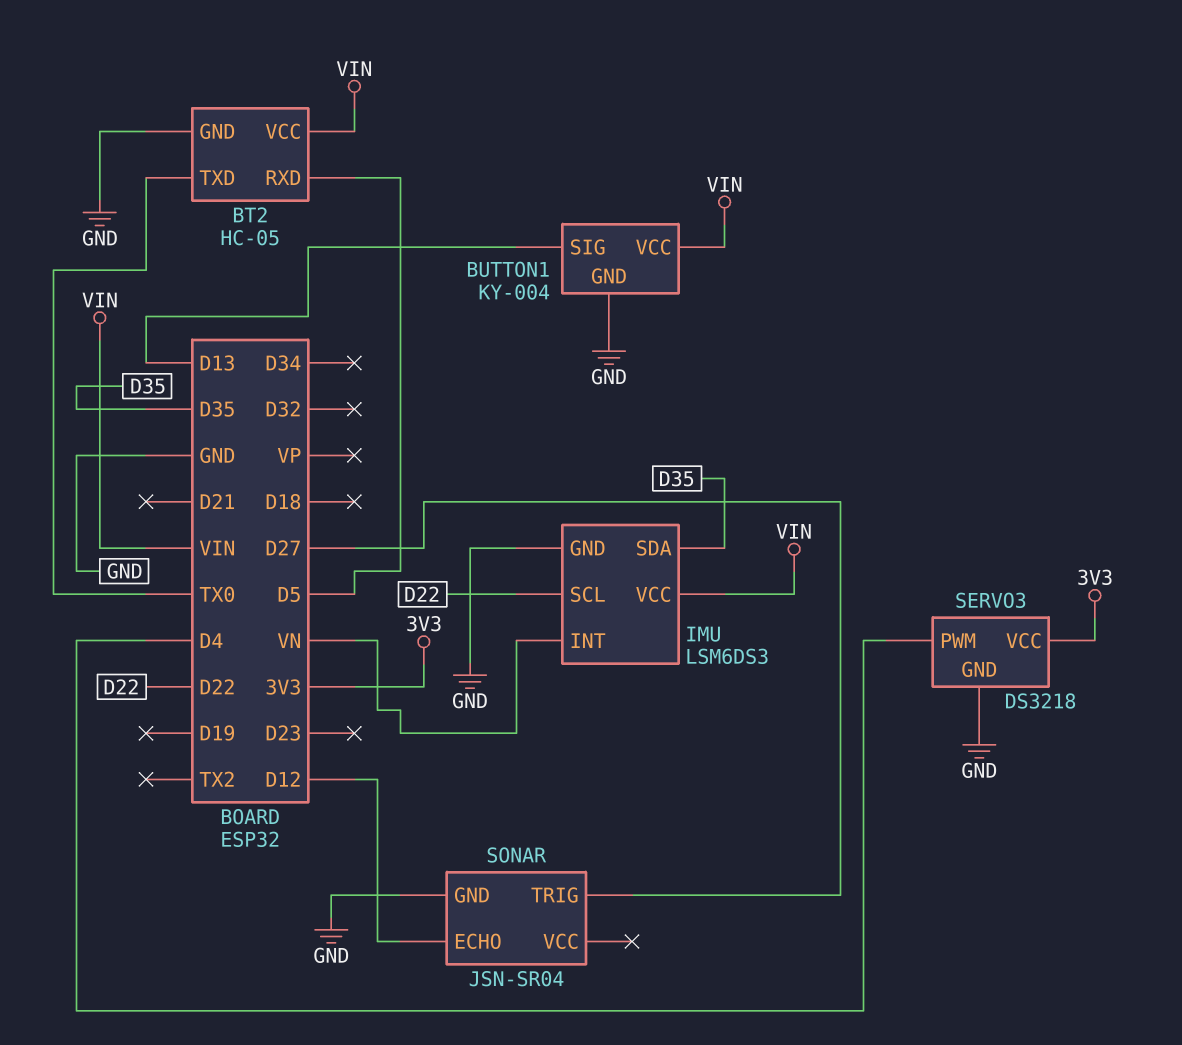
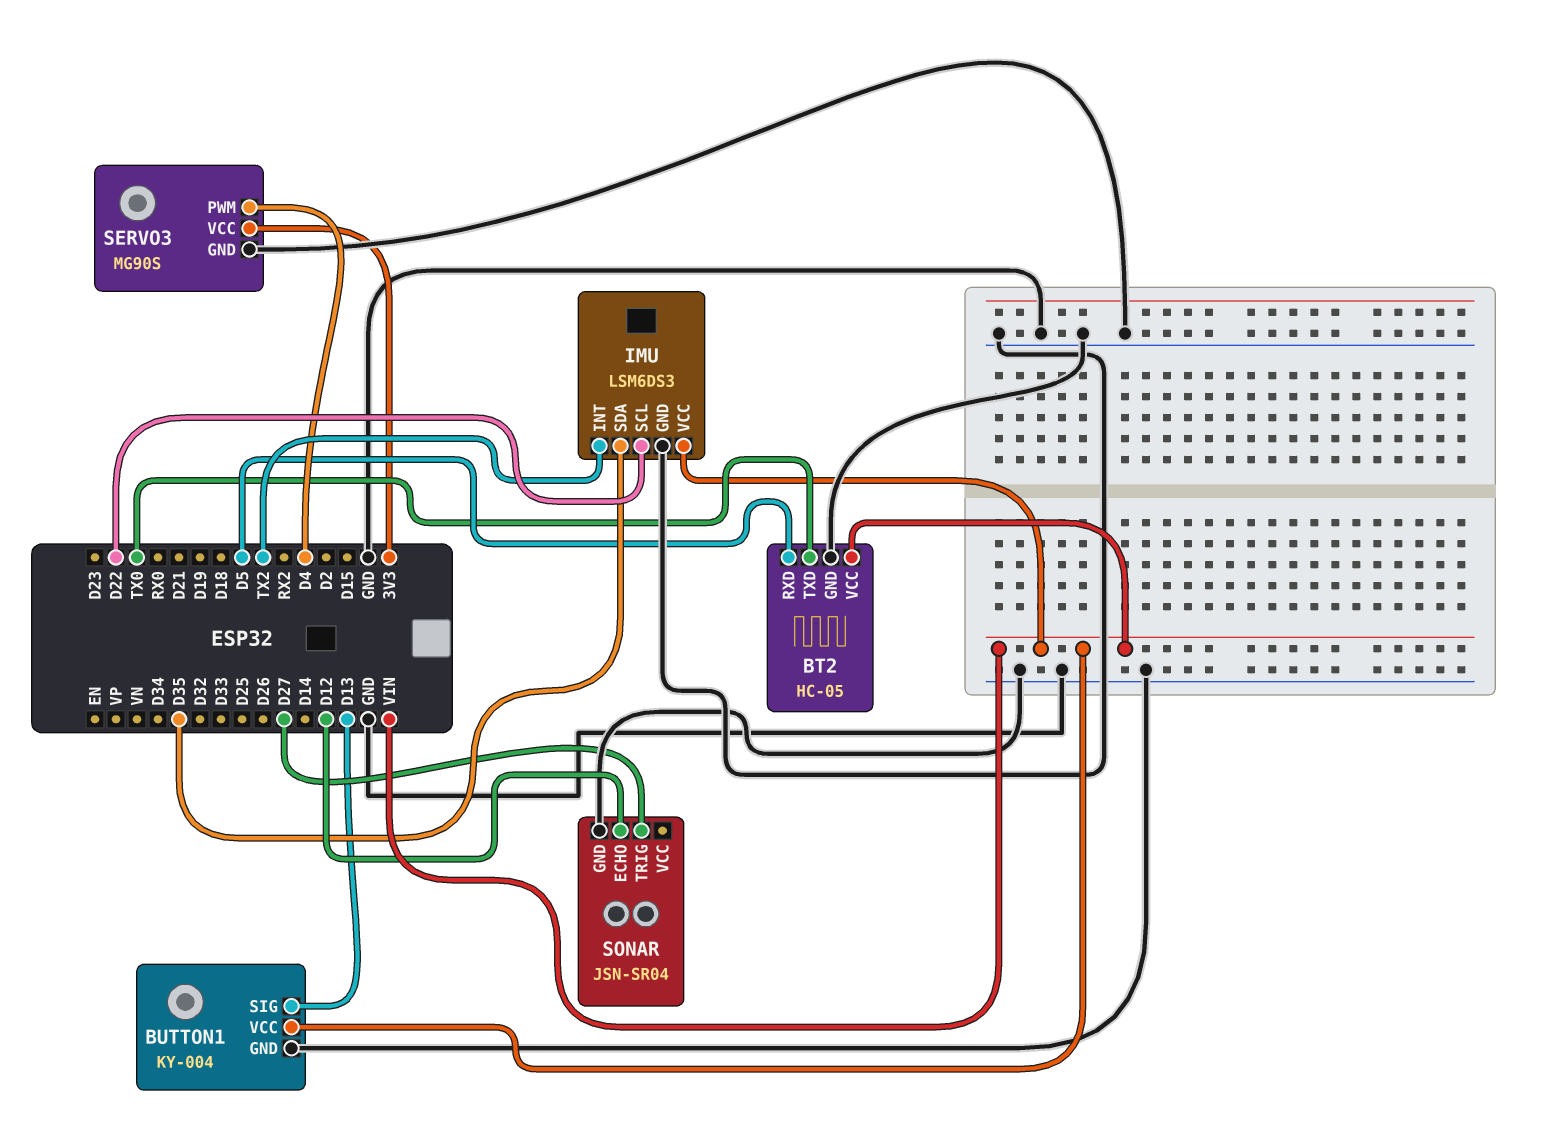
IMU pin INT: VN -> TX2
SERVO3: DS3218 -> MG90S

